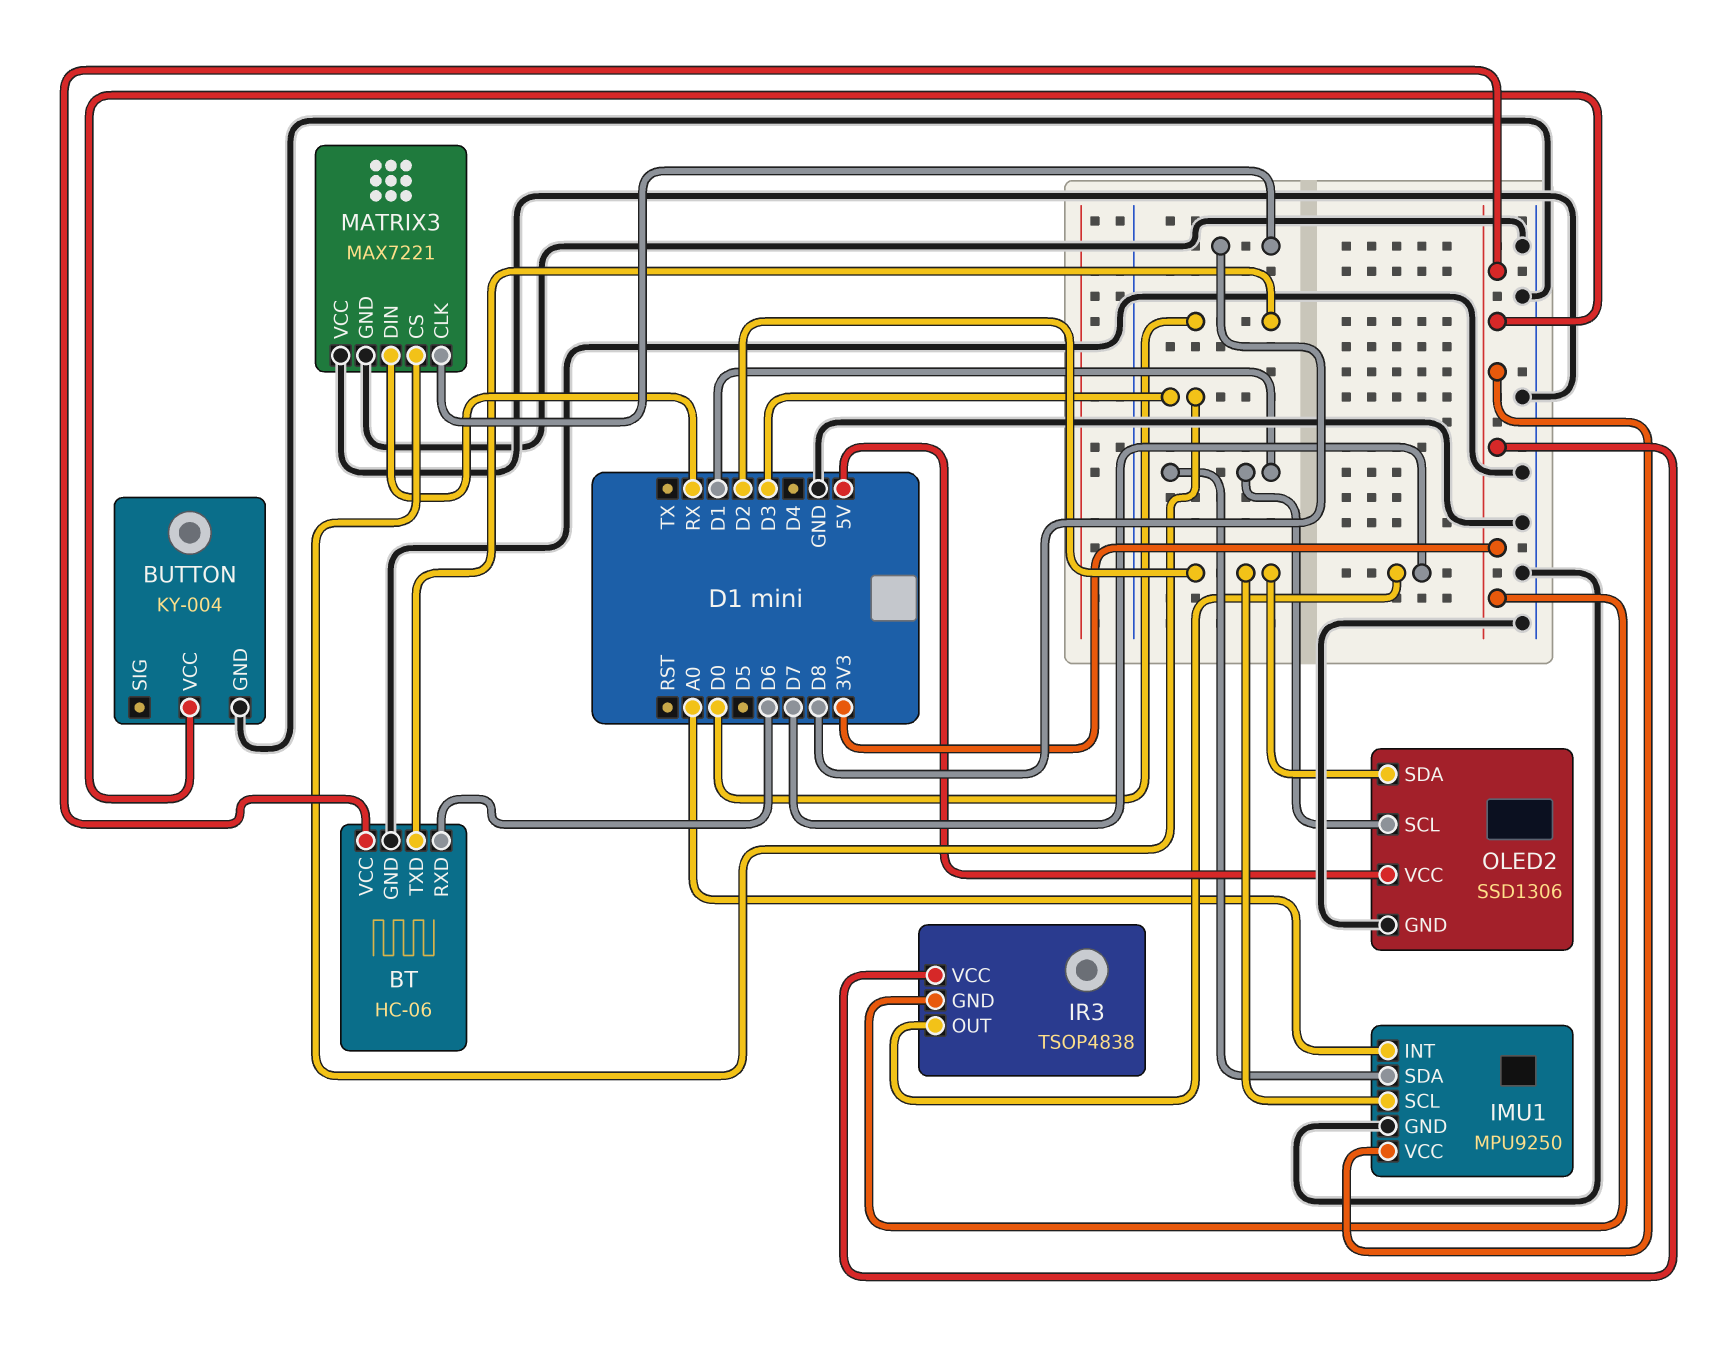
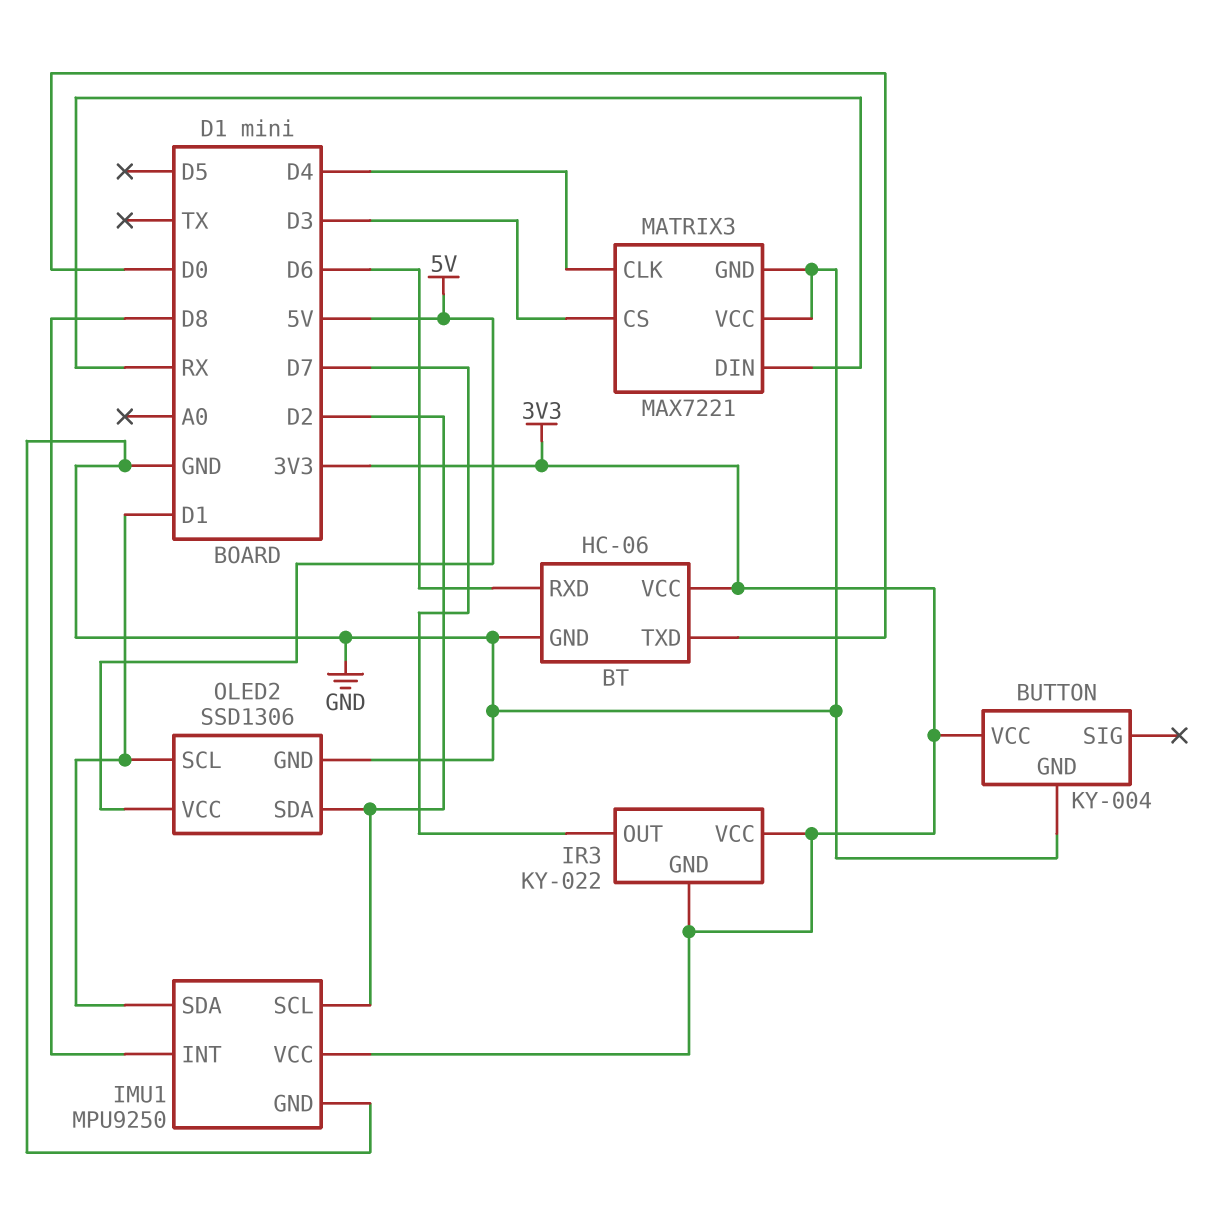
IMU1 pin INT: A0 -> D8
IR3: TSOP4838 -> KY-022
MATRIX3 pin CLK: D8 -> D4

